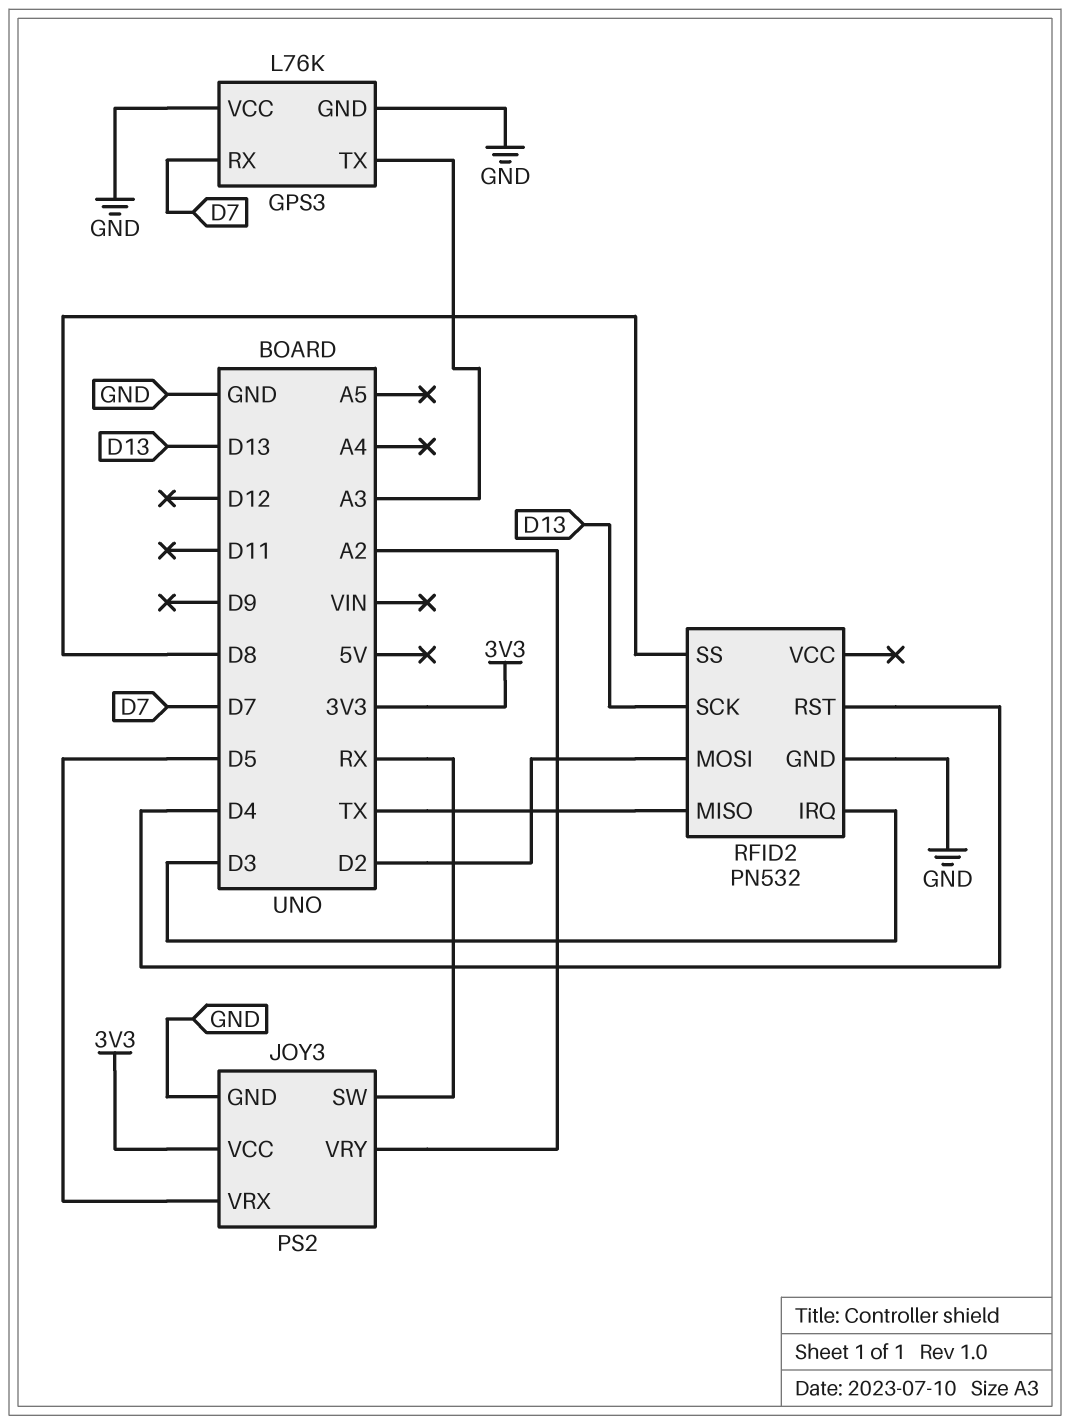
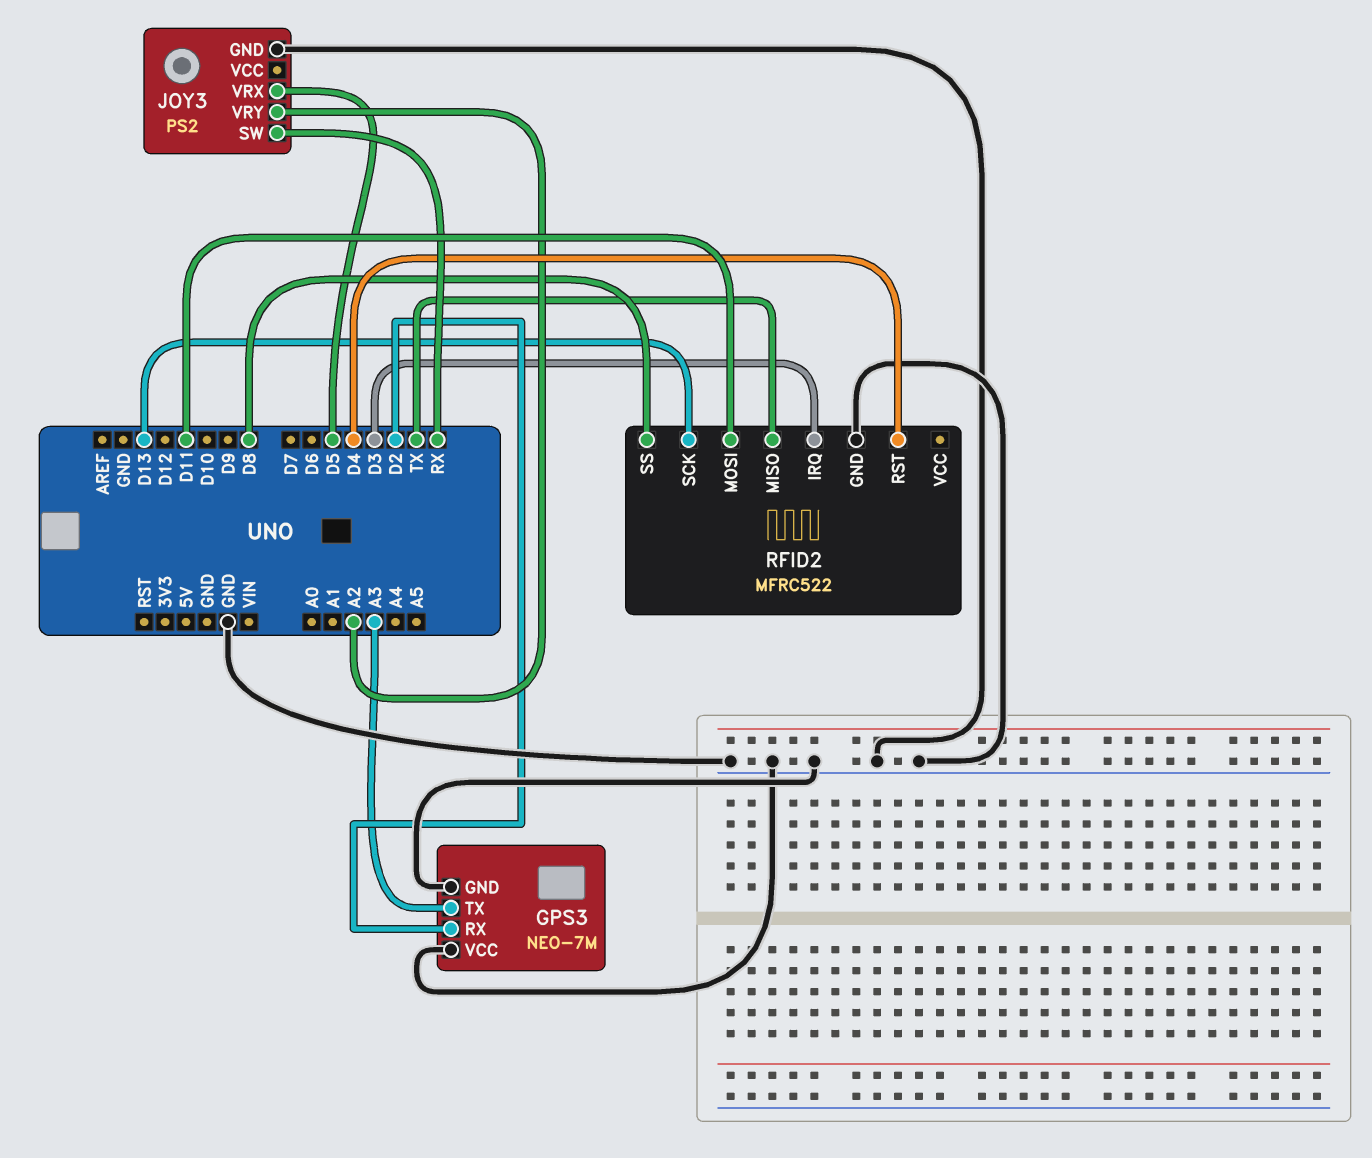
GPS3: L76K -> NEO-7M
GPS3 pin RX: D7 -> D2
JOY3 pin VCC: 3V3 -> none
RFID2: PN532 -> MFRC522
RFID2 pin MOSI: D2 -> D11

